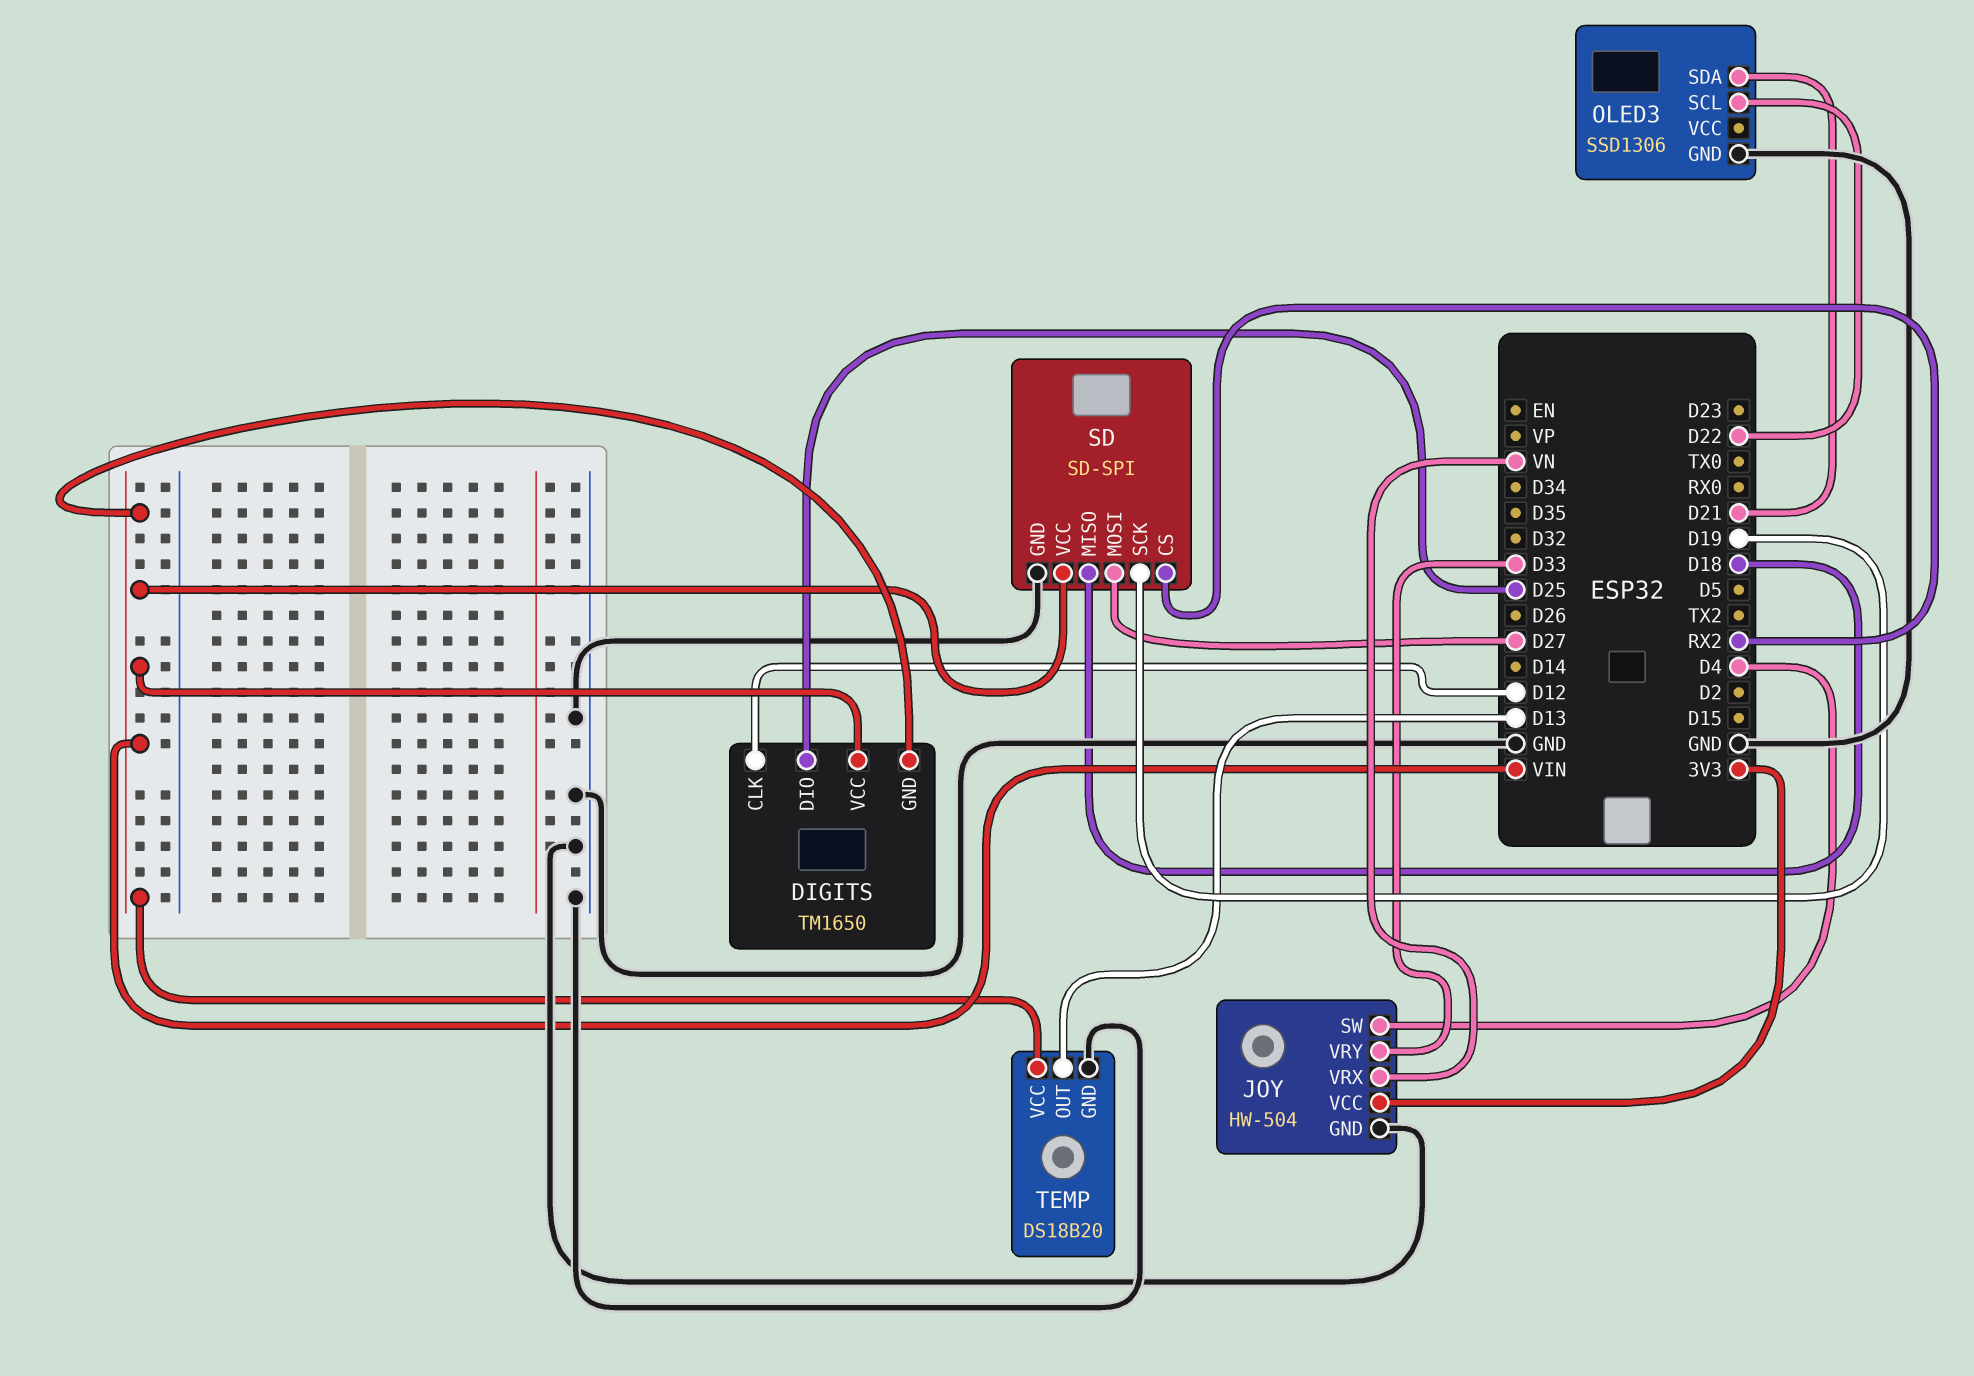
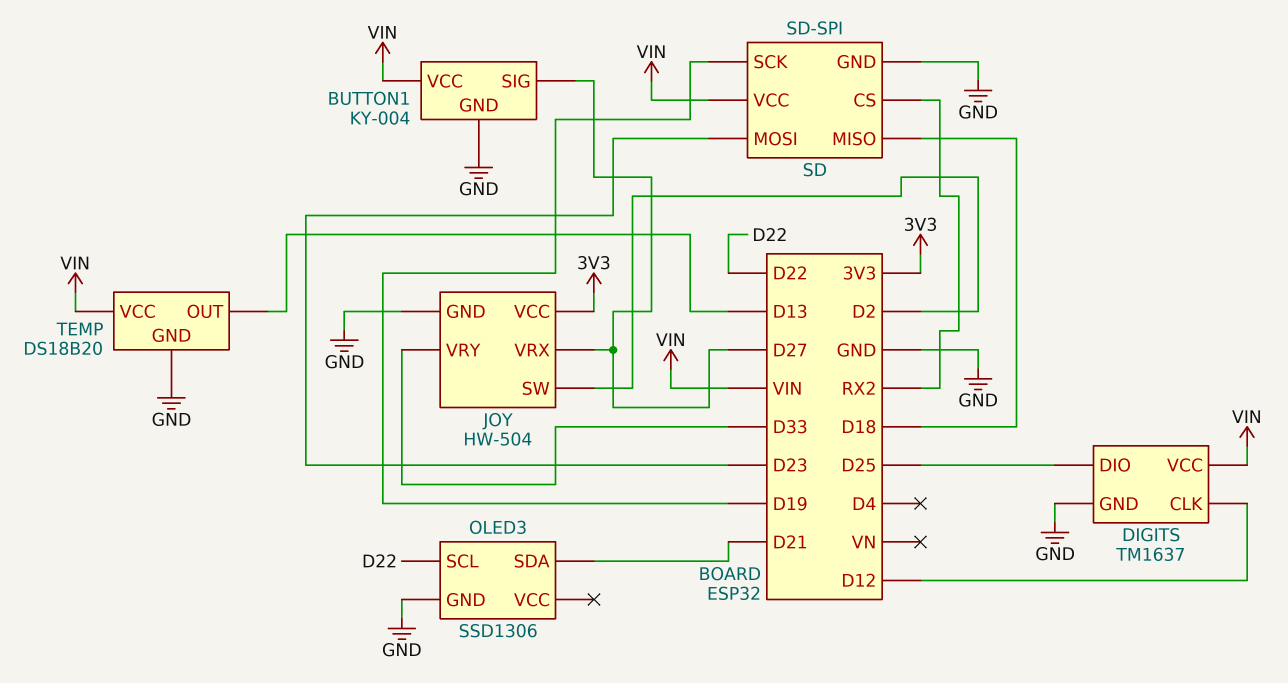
BUTTON1: none -> KY-004
BUTTON1 pin GND: none -> GND
BUTTON1 pin SIG: none -> D27
BUTTON1 pin VCC: none -> VIN
DIGITS: TM1650 -> TM1637
DIGITS pin GND: VIN -> GND
JOY pin SW: D4 -> D2
JOY pin VRX: VN -> D27
SD pin MOSI: D27 -> D23

